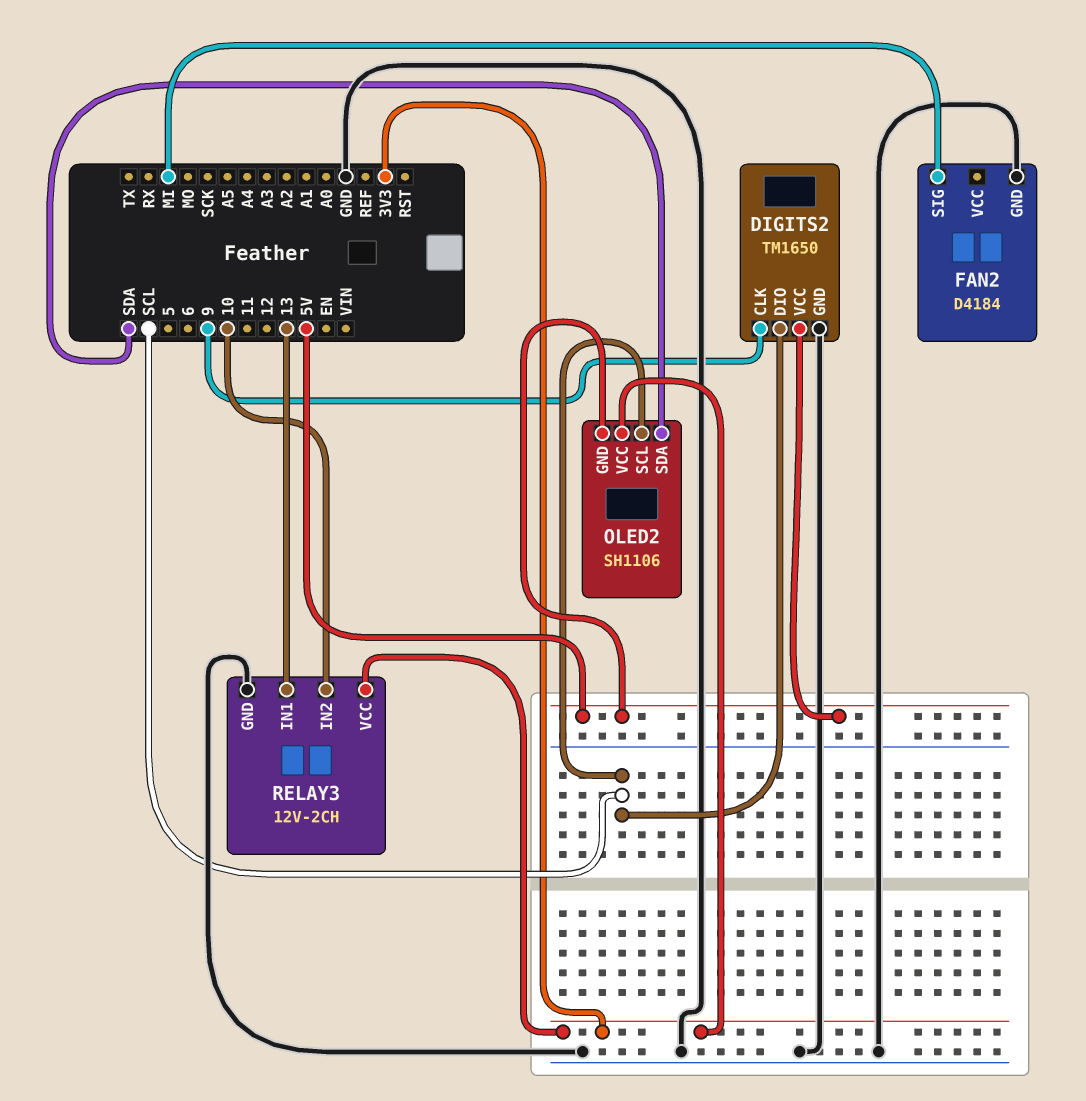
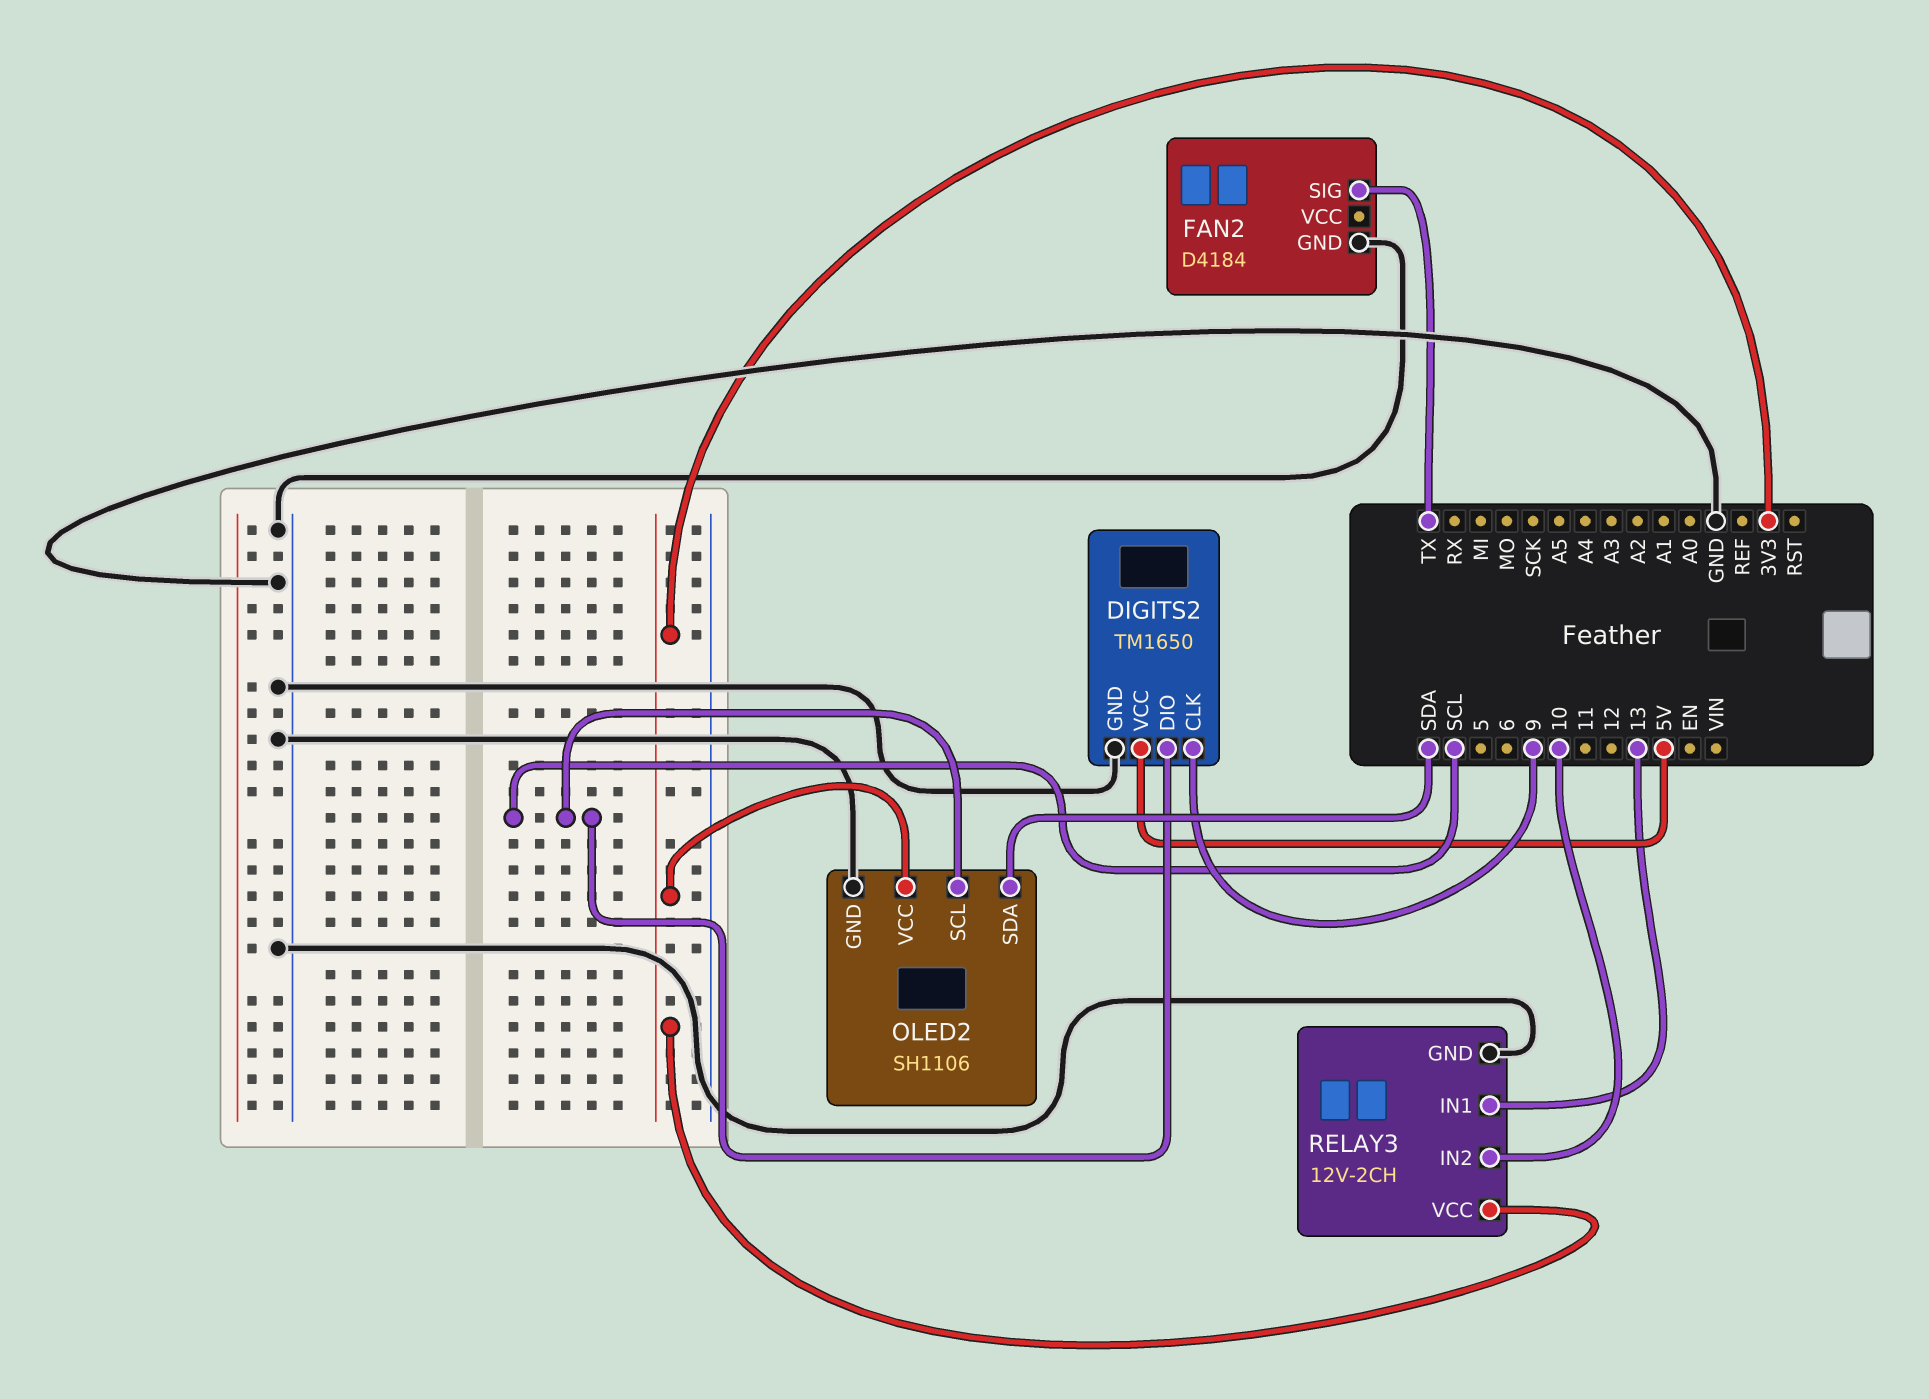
FAN2 pin SIG: MI -> TX
OLED2 pin GND: 5V -> GND

